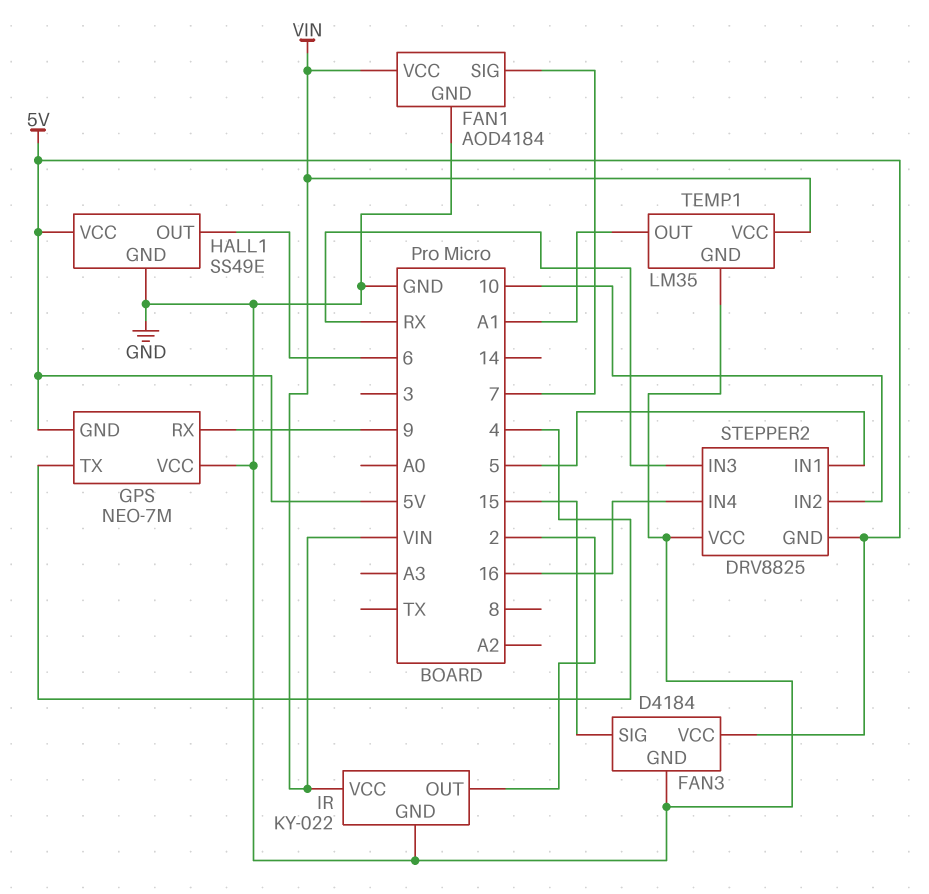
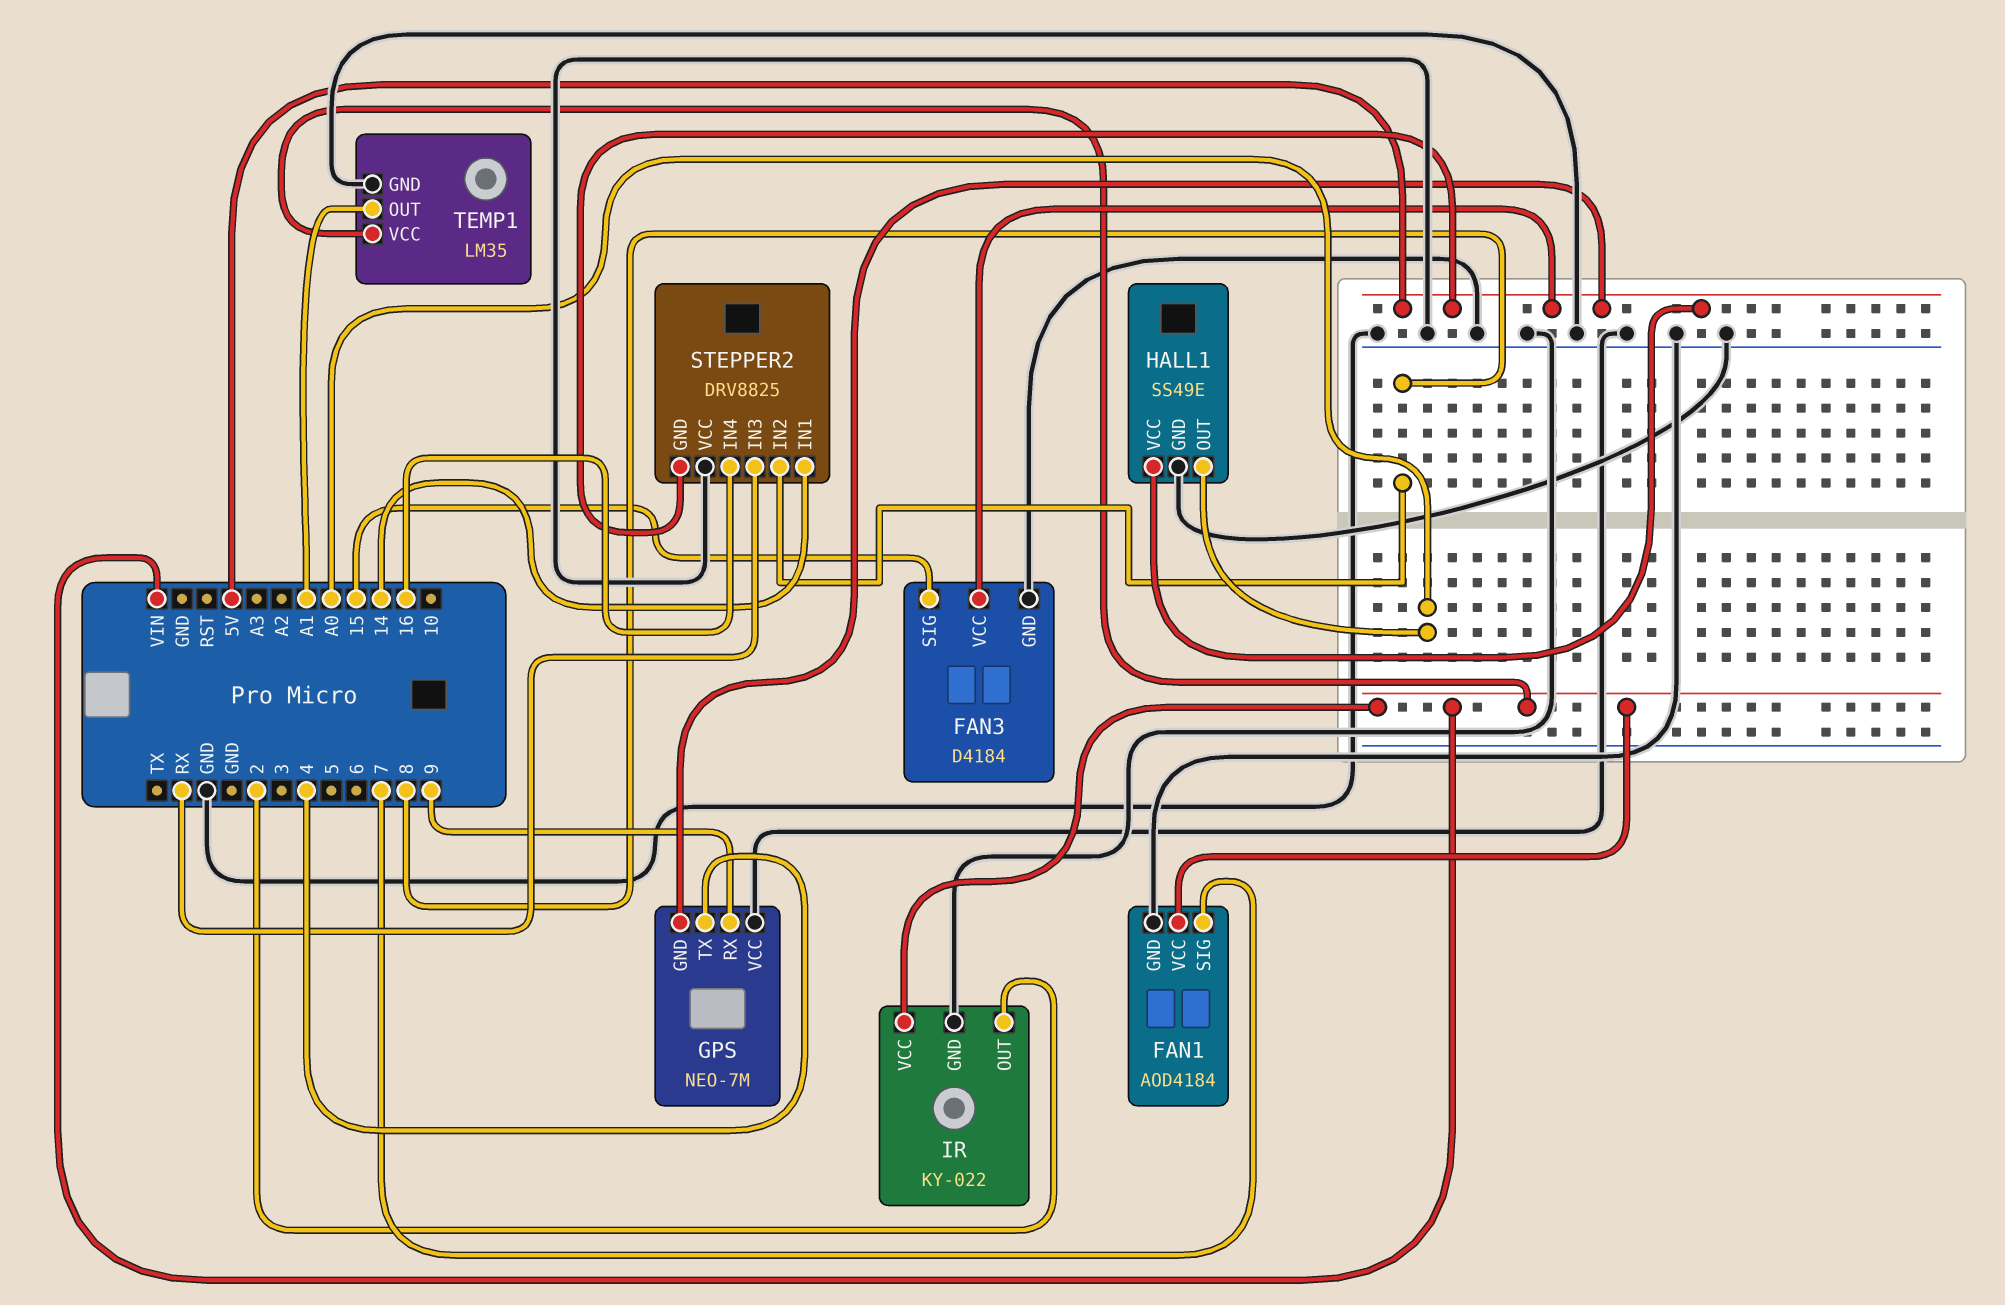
HALL1 pin OUT: 6 -> A0
STEPPER2 pin IN1: 5 -> 14
STEPPER2 pin IN2: 10 -> 8

